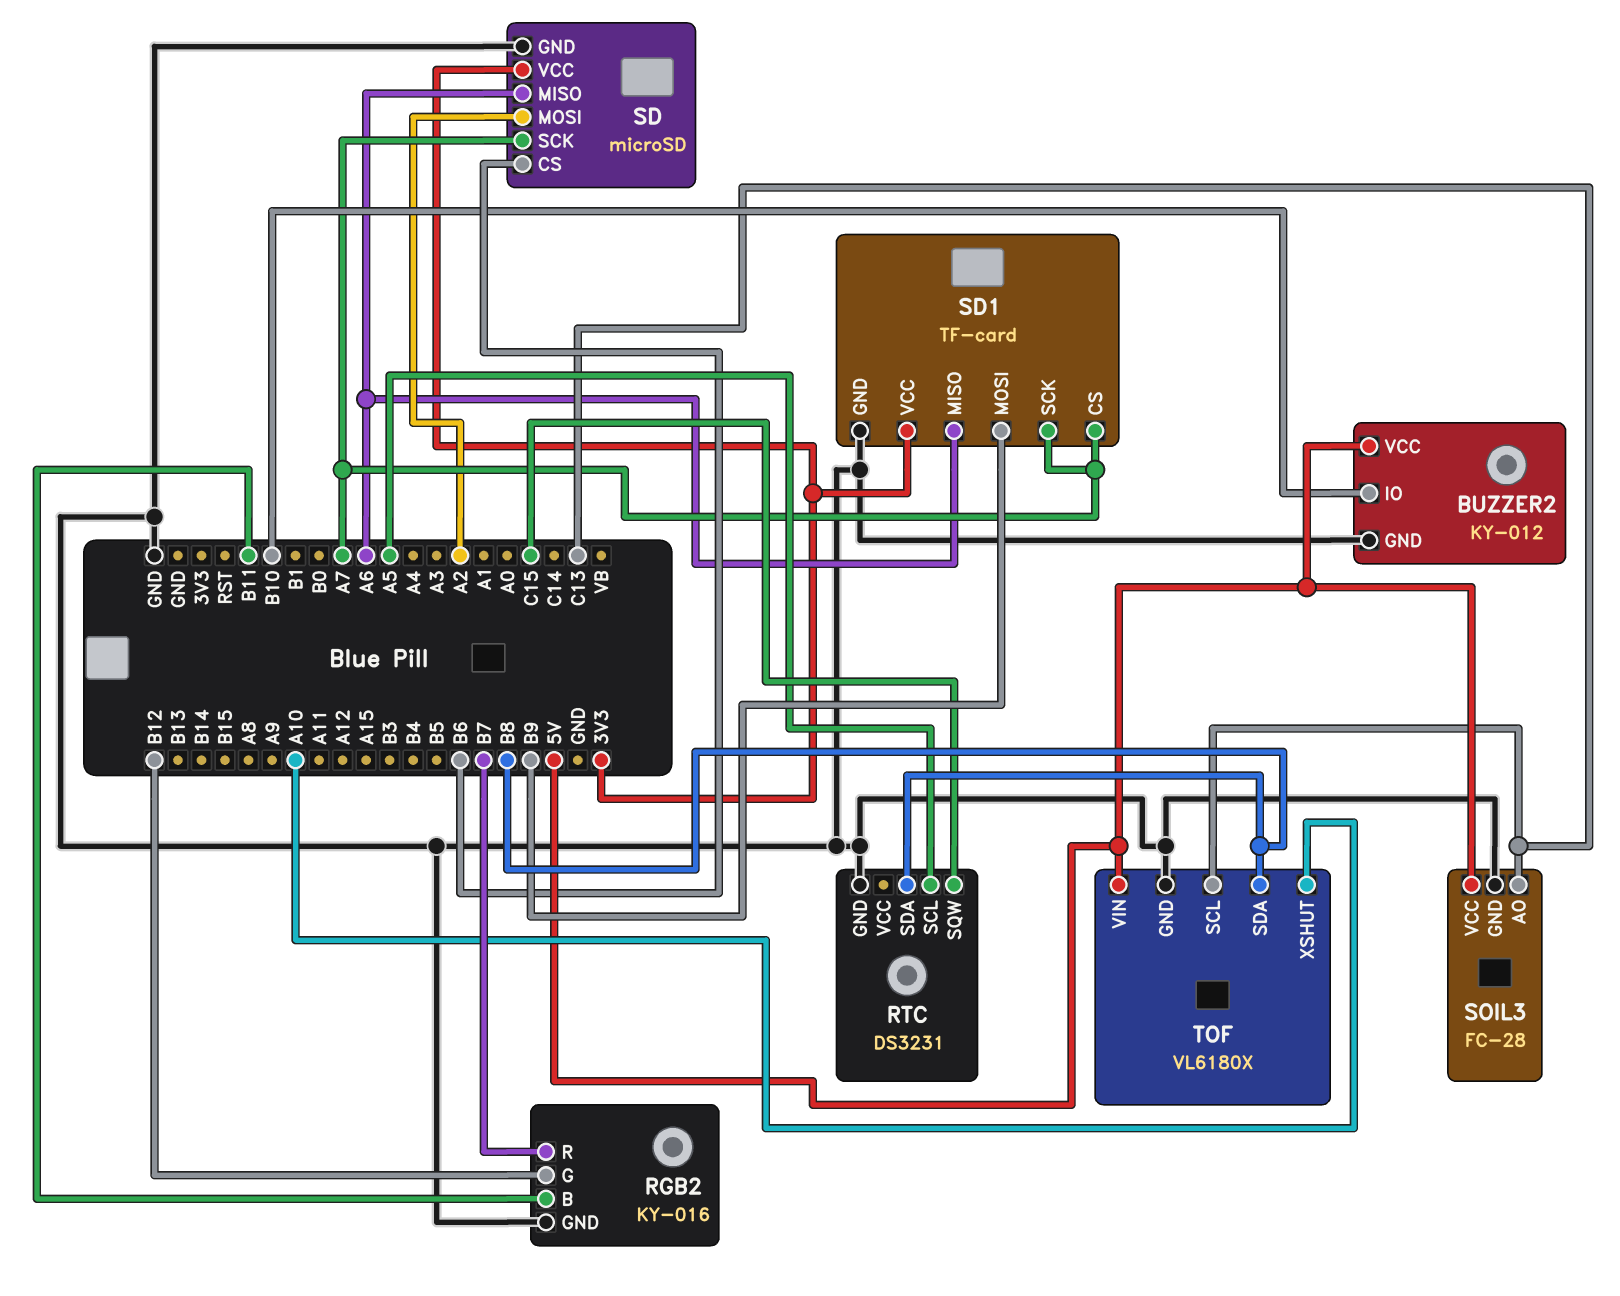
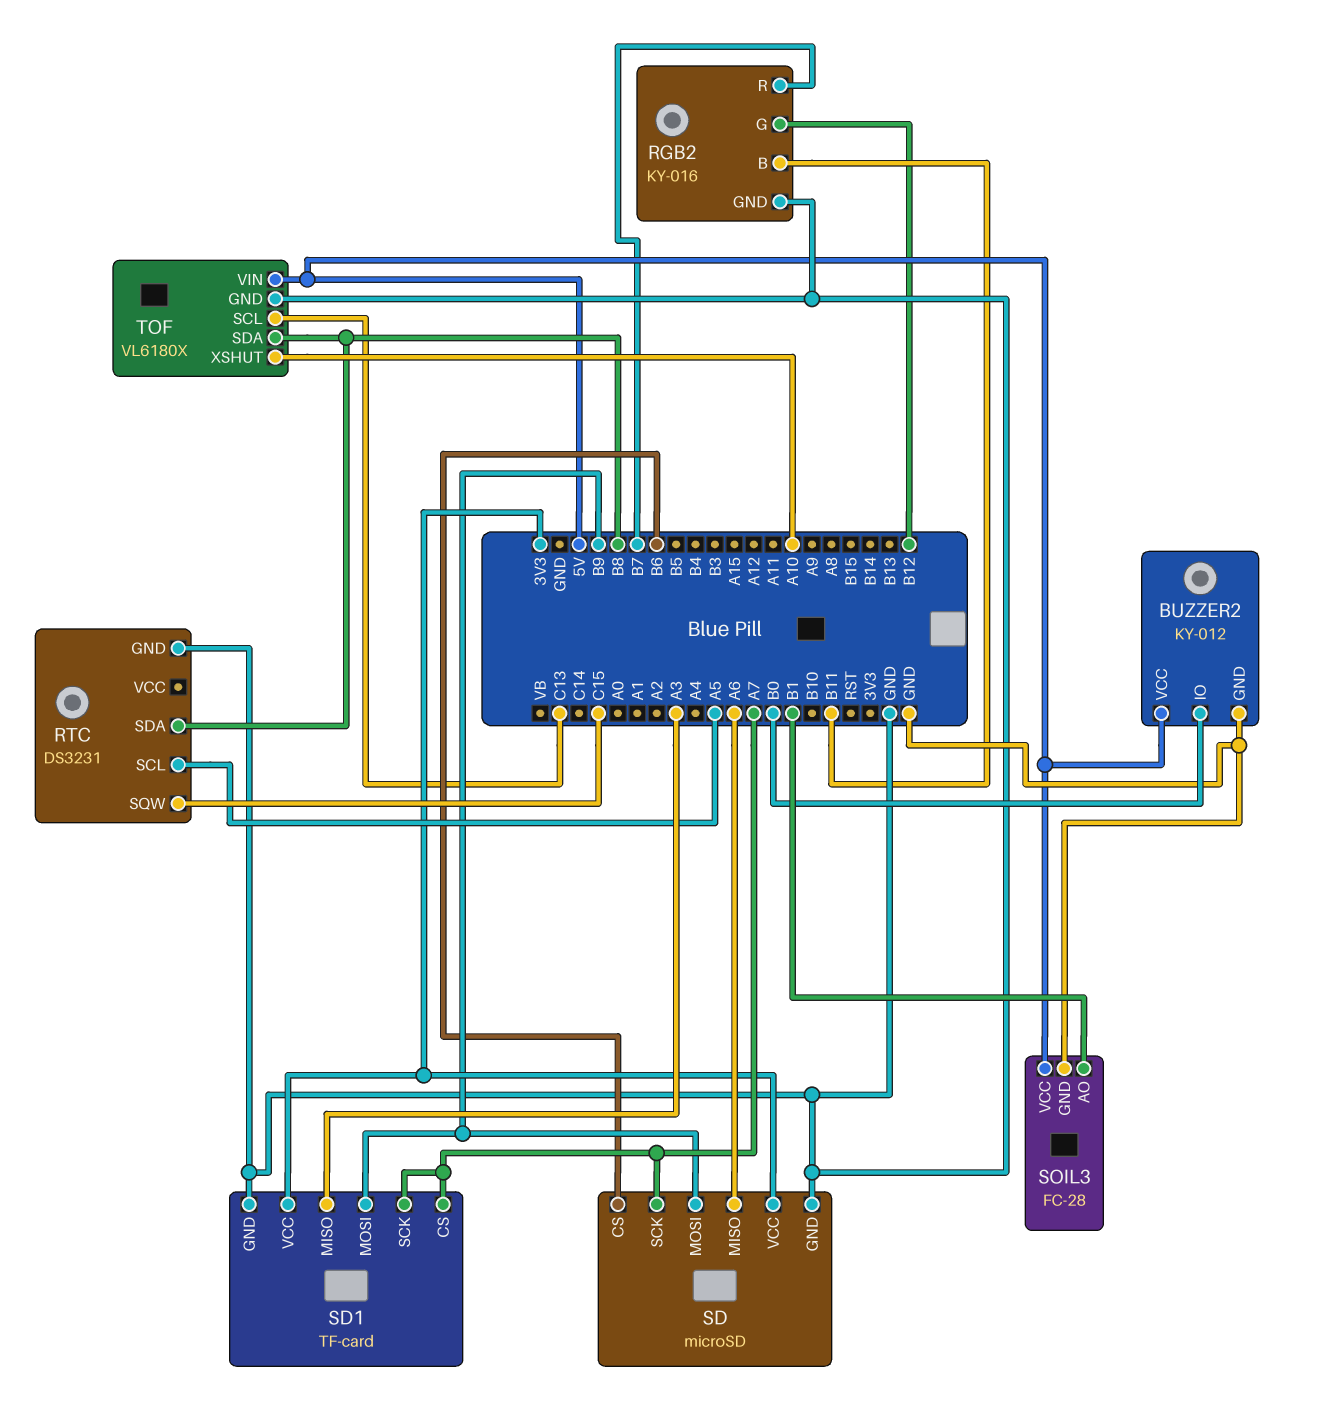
BUZZER2 pin IO: B10 -> B0
SD pin MOSI: A2 -> B9
SD1 pin MISO: A6 -> A3
SOIL3 pin AO: C13 -> B1

